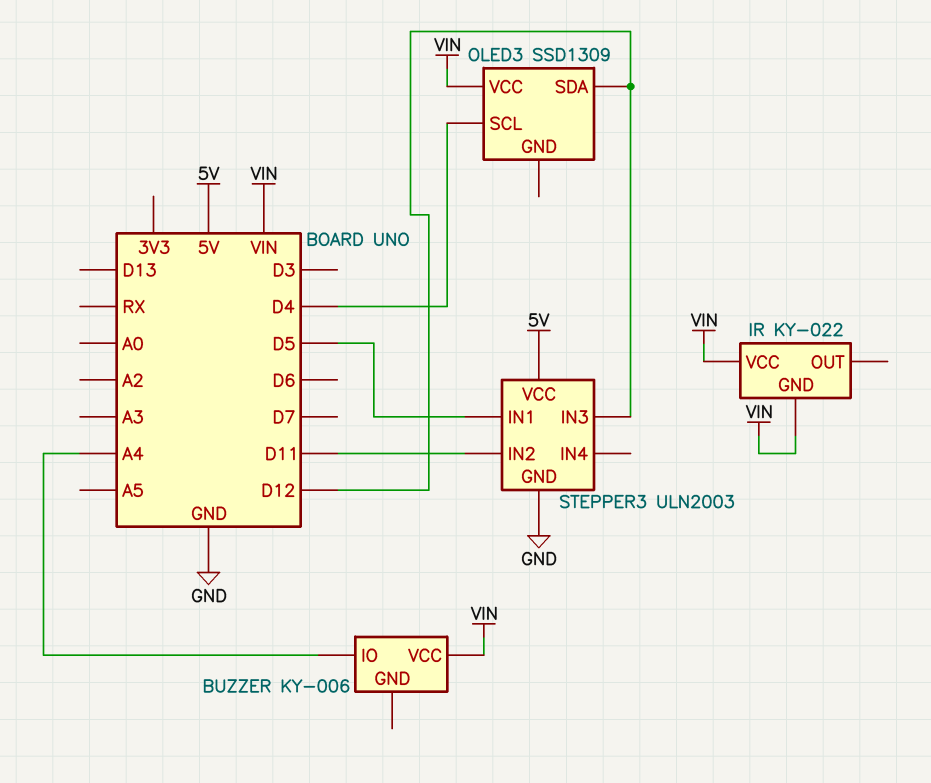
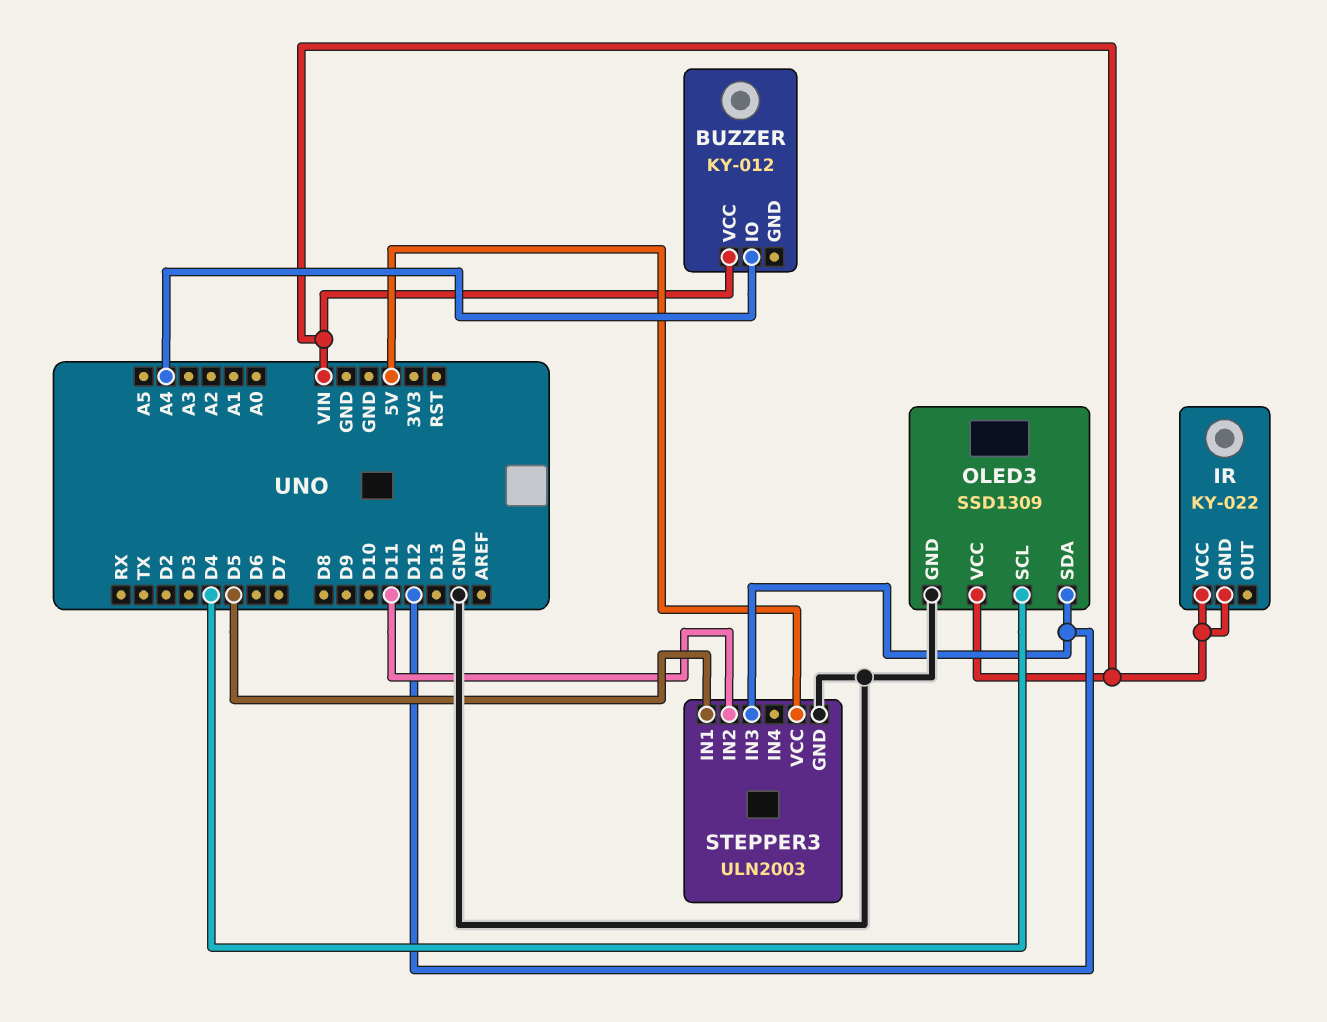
BUZZER: KY-006 -> KY-012
OLED3 pin GND: none -> GND

